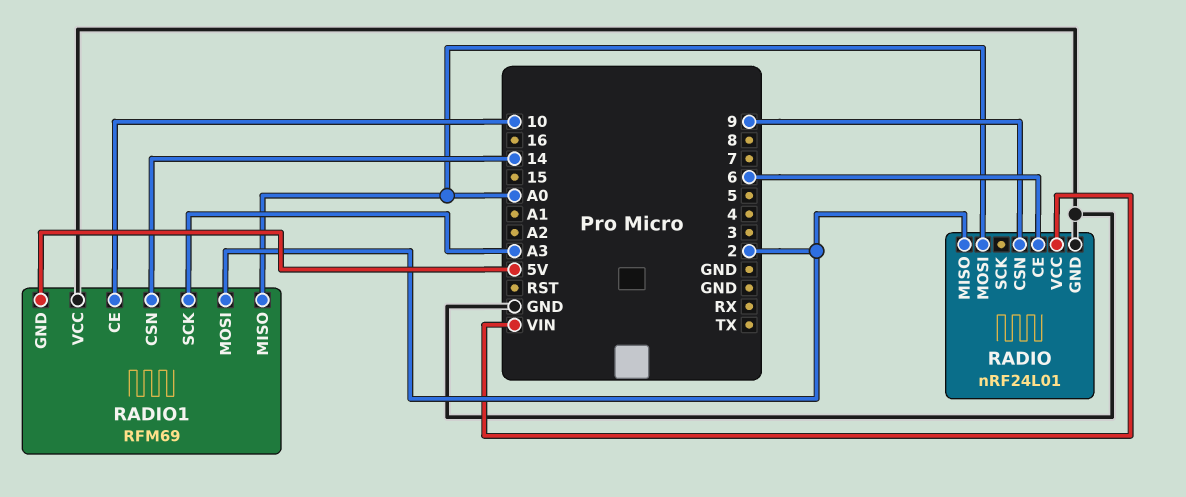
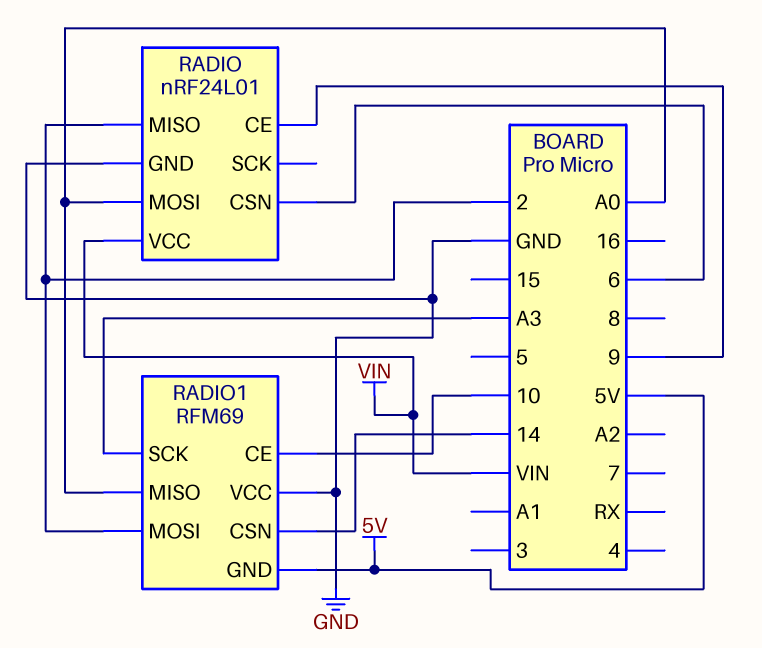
RADIO pin CE: 6 -> 9
RADIO pin CSN: 9 -> 6

